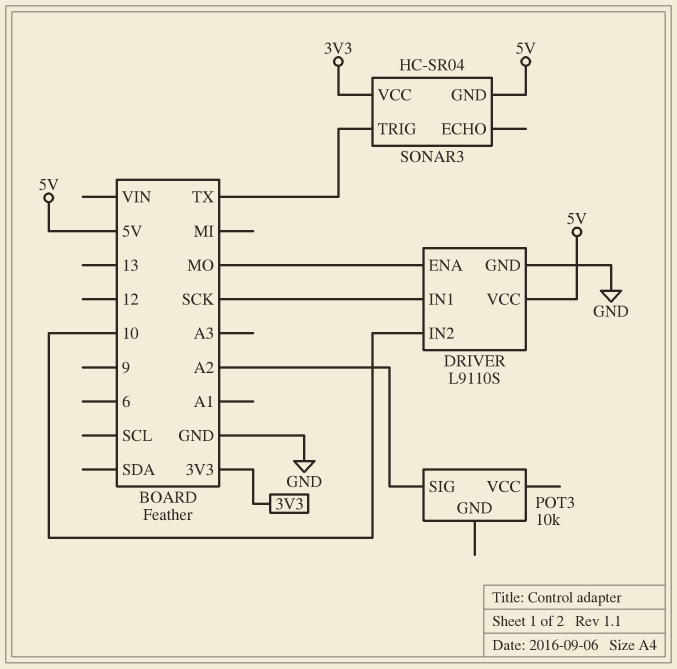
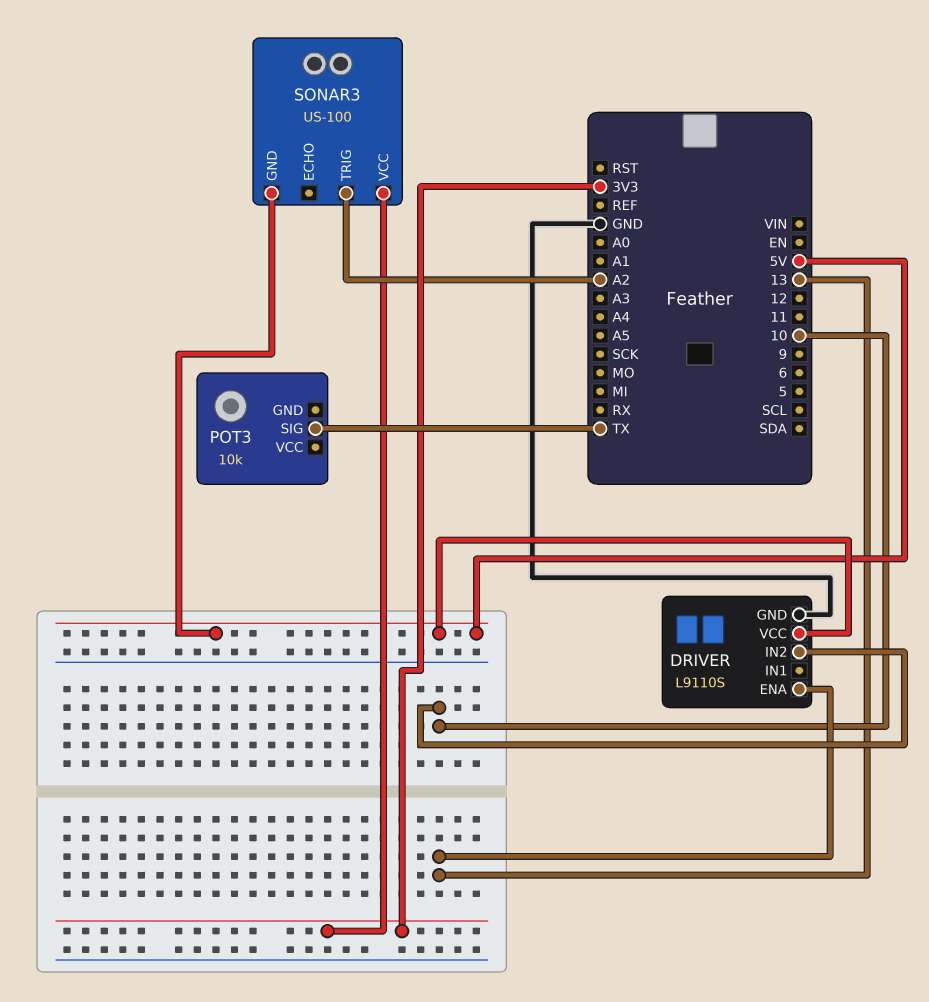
DRIVER pin ENA: MO -> 13
DRIVER pin IN1: SCK -> none
POT3 pin SIG: A2 -> TX
SONAR3: HC-SR04 -> US-100
SONAR3 pin TRIG: TX -> A2

